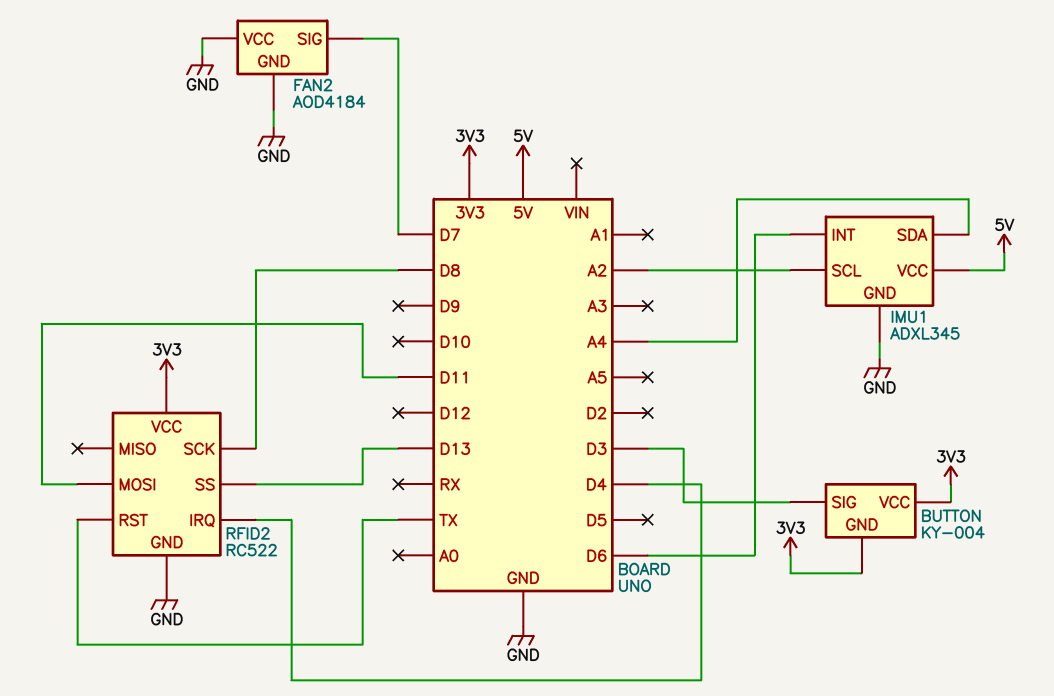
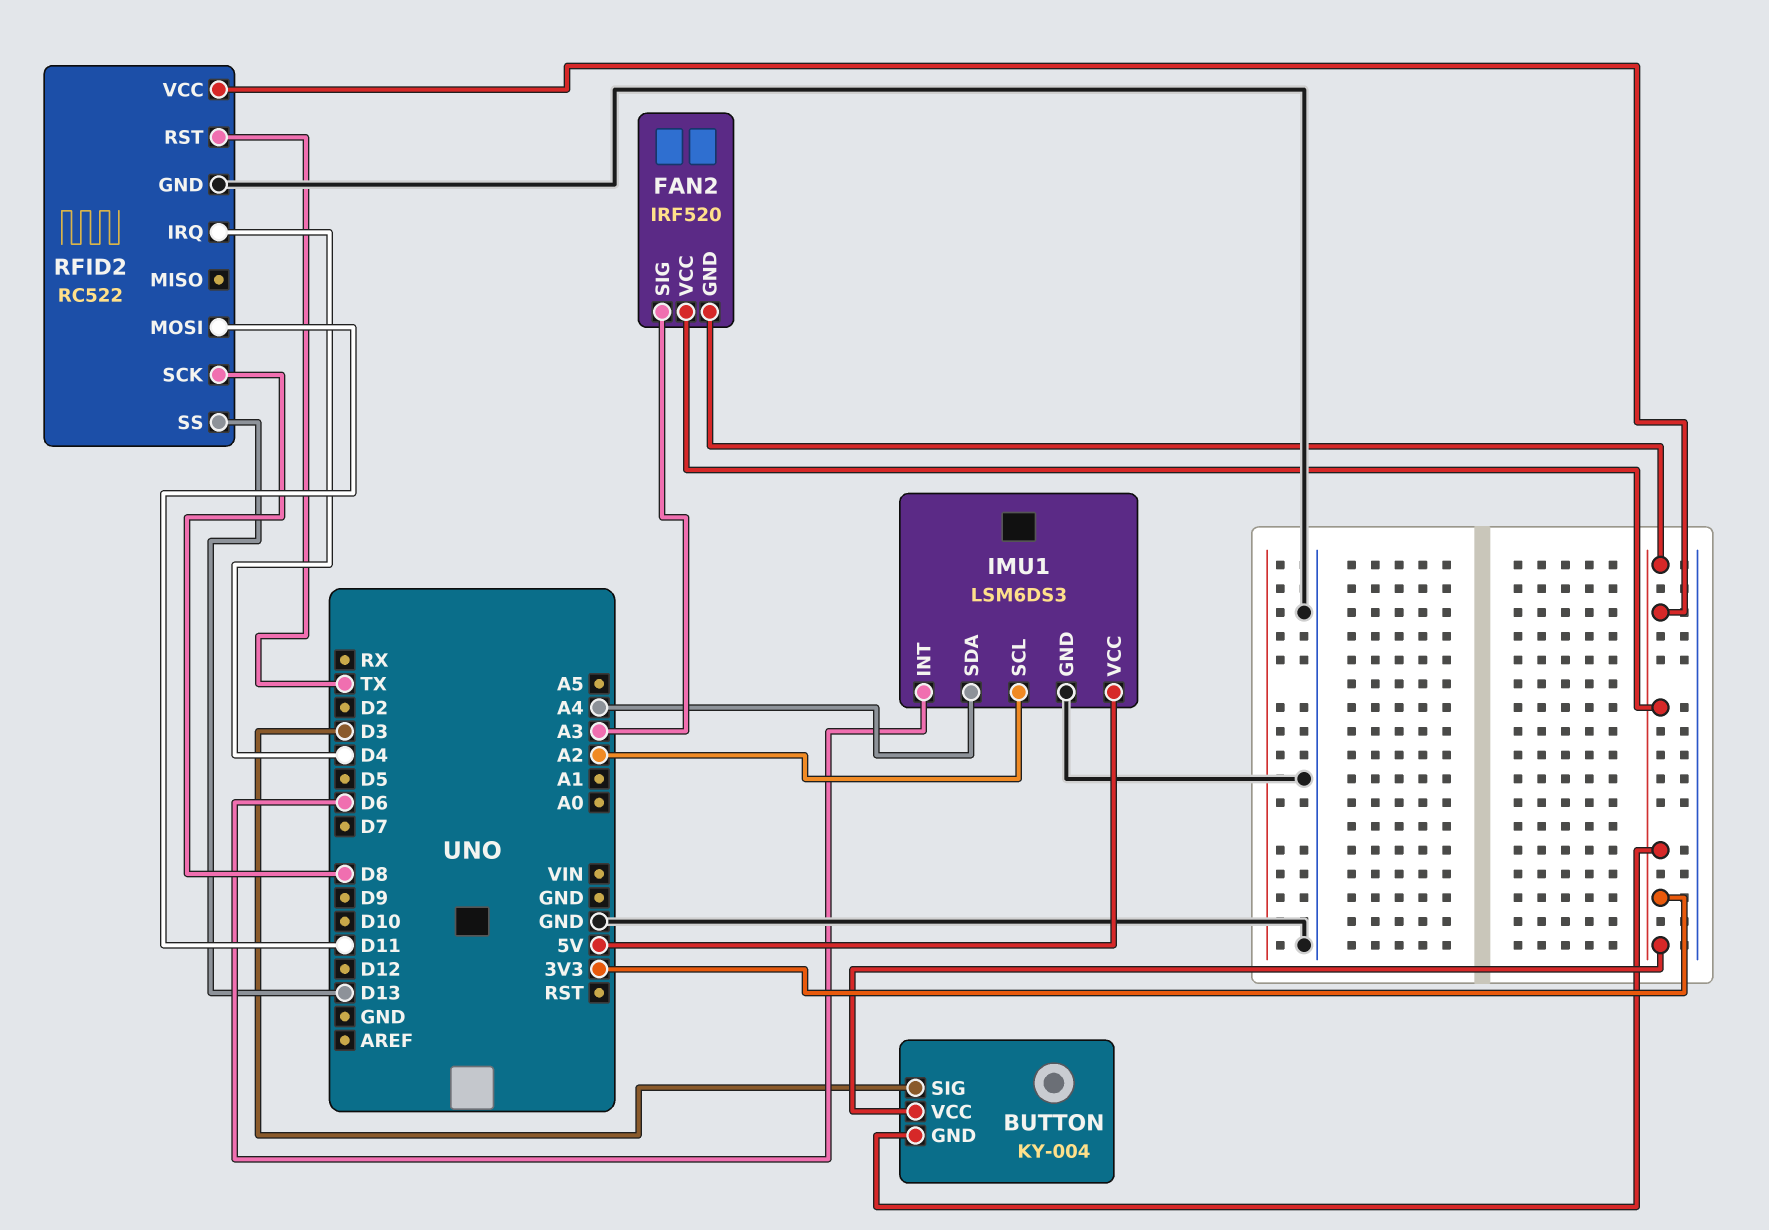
FAN2: AOD4184 -> IRF520
FAN2 pin GND: GND -> 3V3
FAN2 pin SIG: D7 -> A3
FAN2 pin VCC: GND -> 3V3
IMU1: ADXL345 -> LSM6DS3

